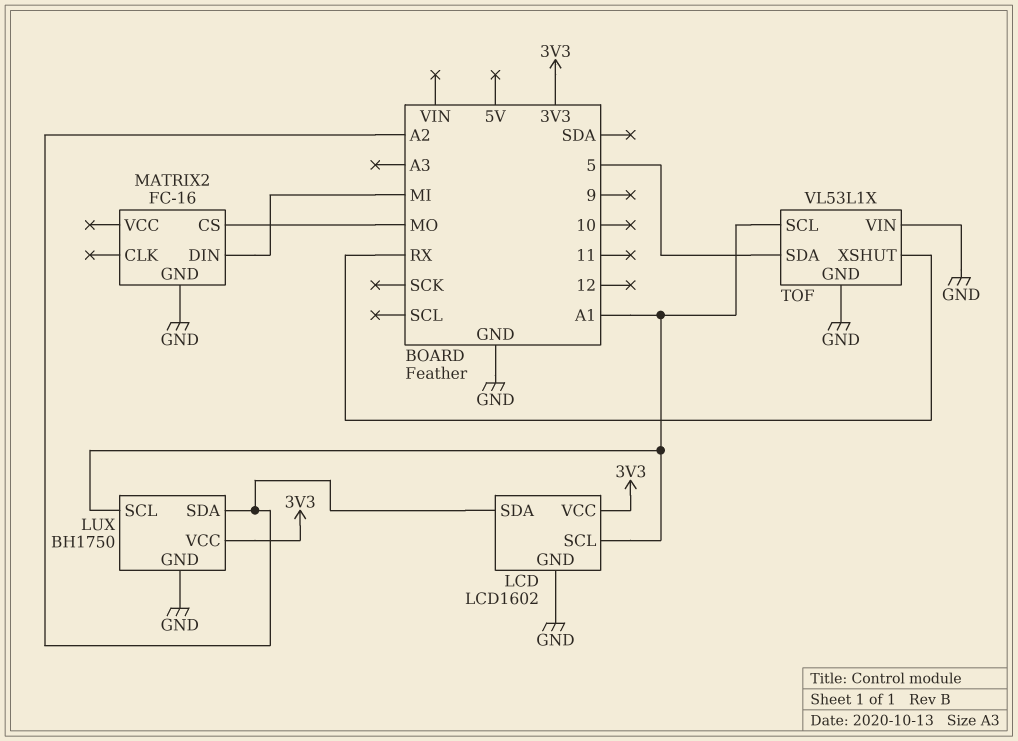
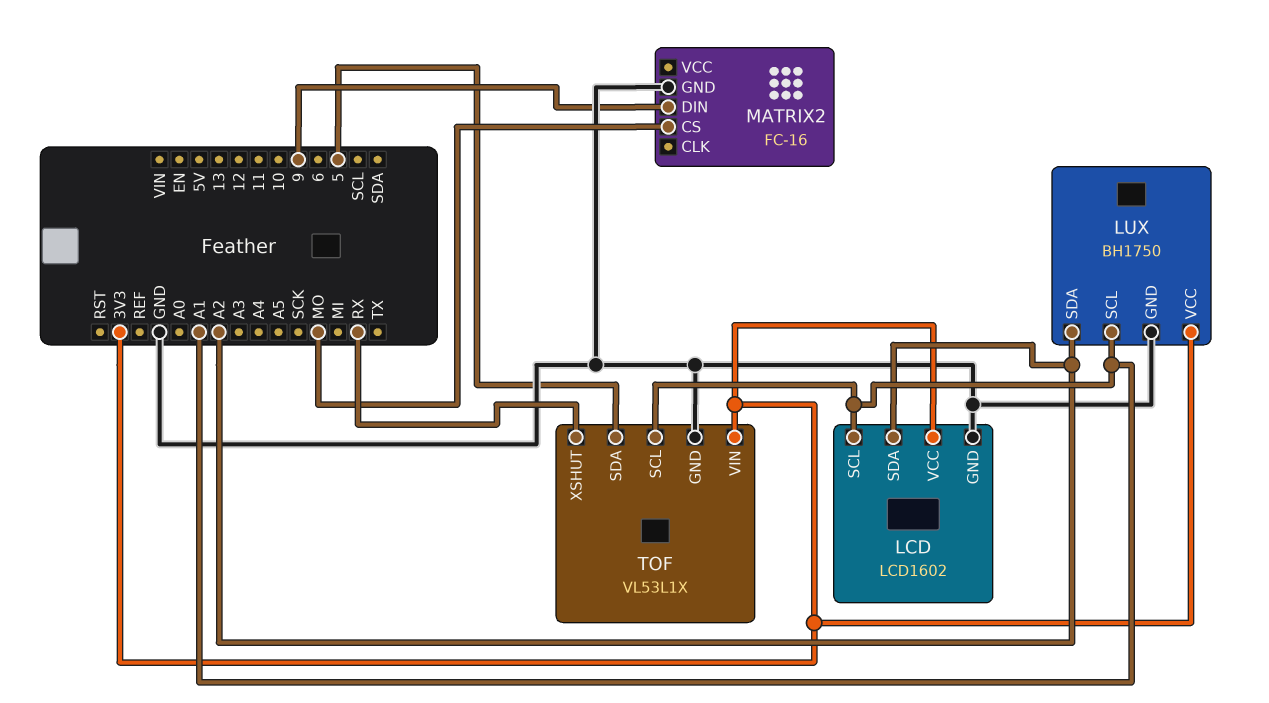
MATRIX2 pin DIN: MI -> 9
TOF pin VIN: GND -> 3V3

